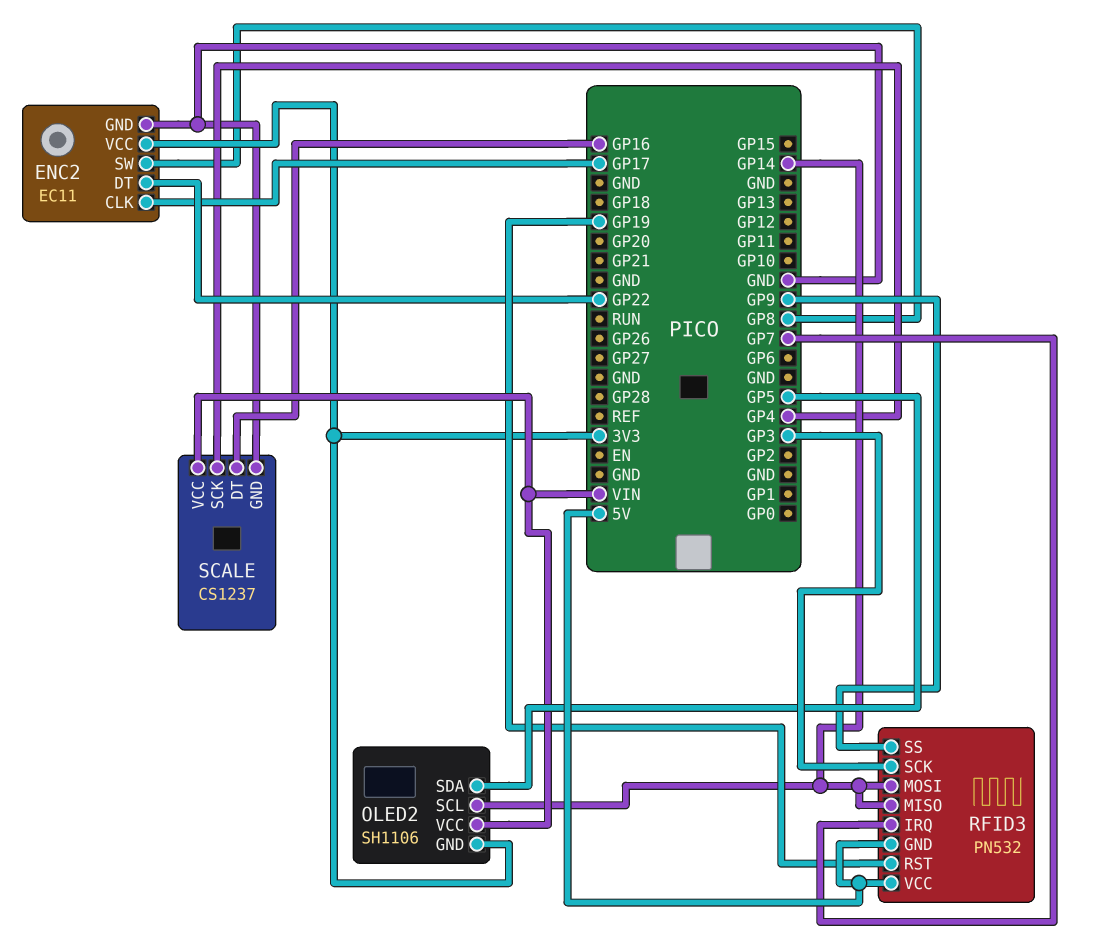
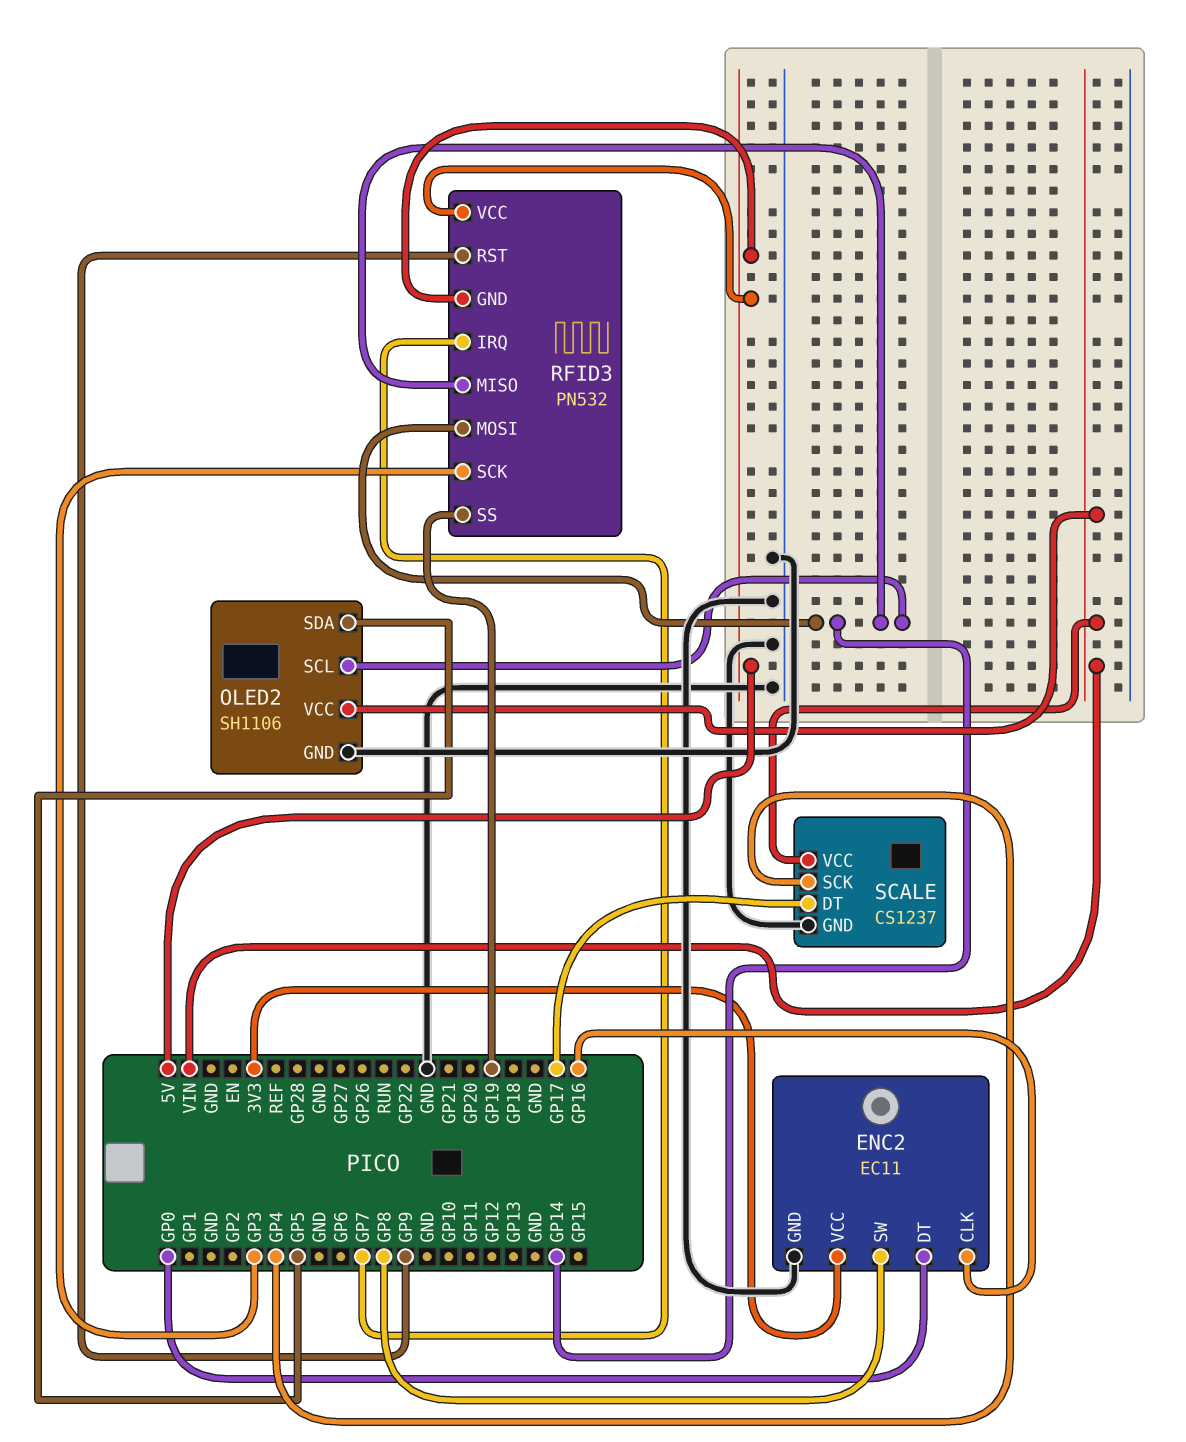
ENC2 pin CLK: GP17 -> GP16
ENC2 pin DT: GP22 -> GP0
OLED2 pin GND: 3V3 -> GND
RFID3 pin RST: GP19 -> GP9
RFID3 pin SS: GP9 -> GP19
SCALE pin DT: GP16 -> GP17

